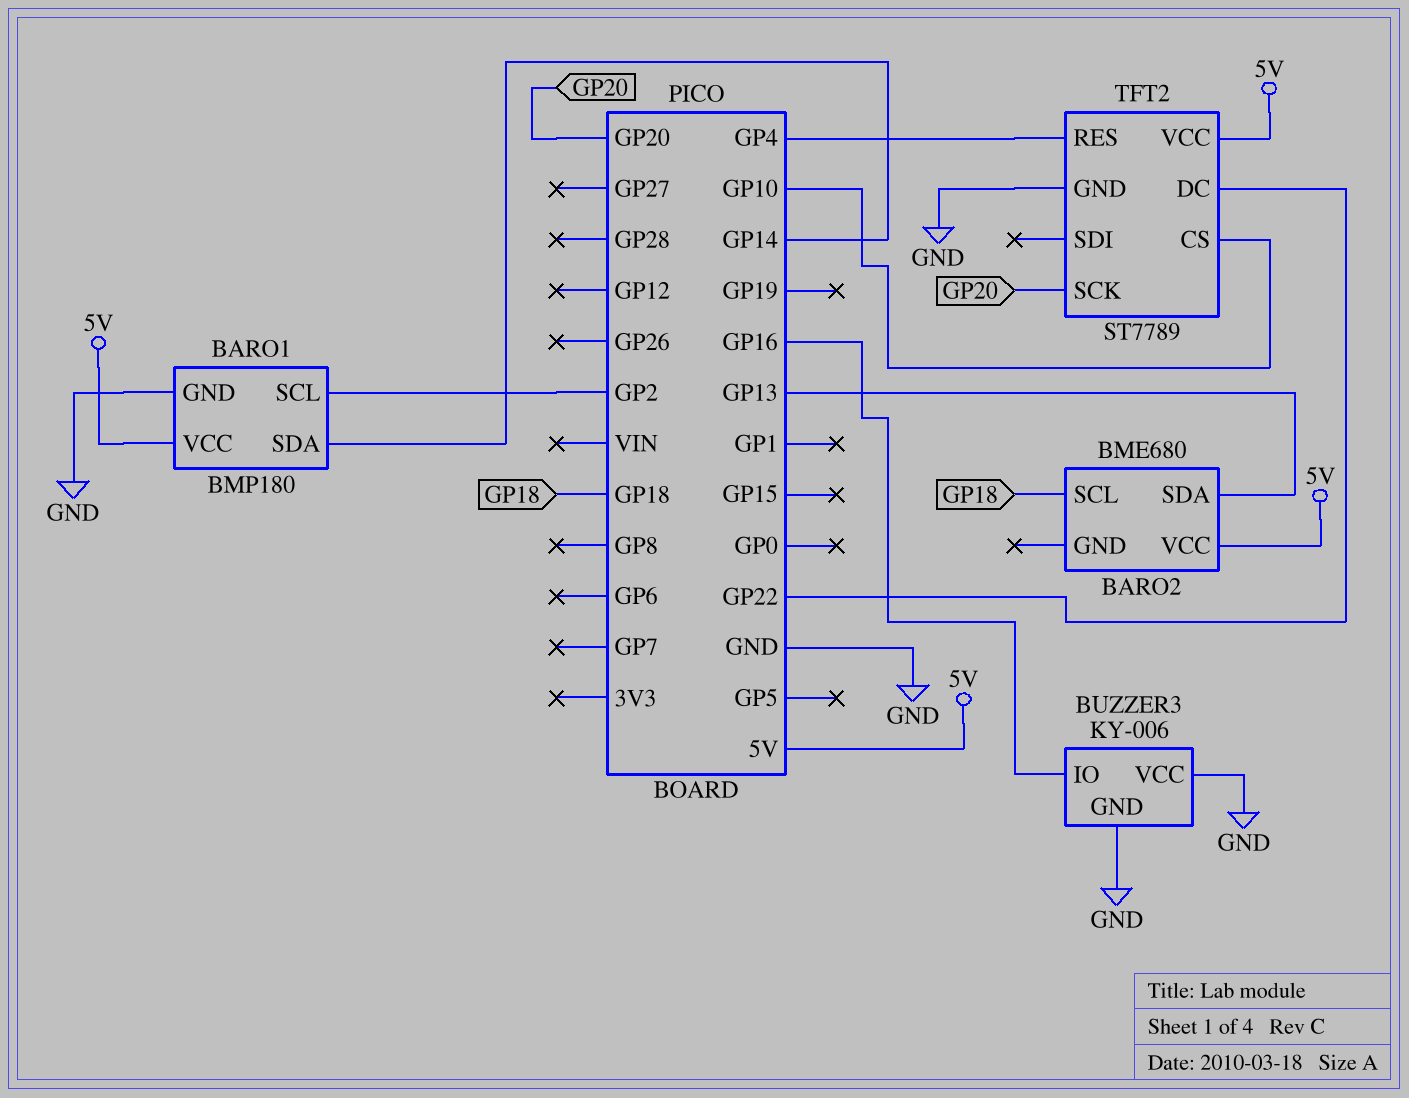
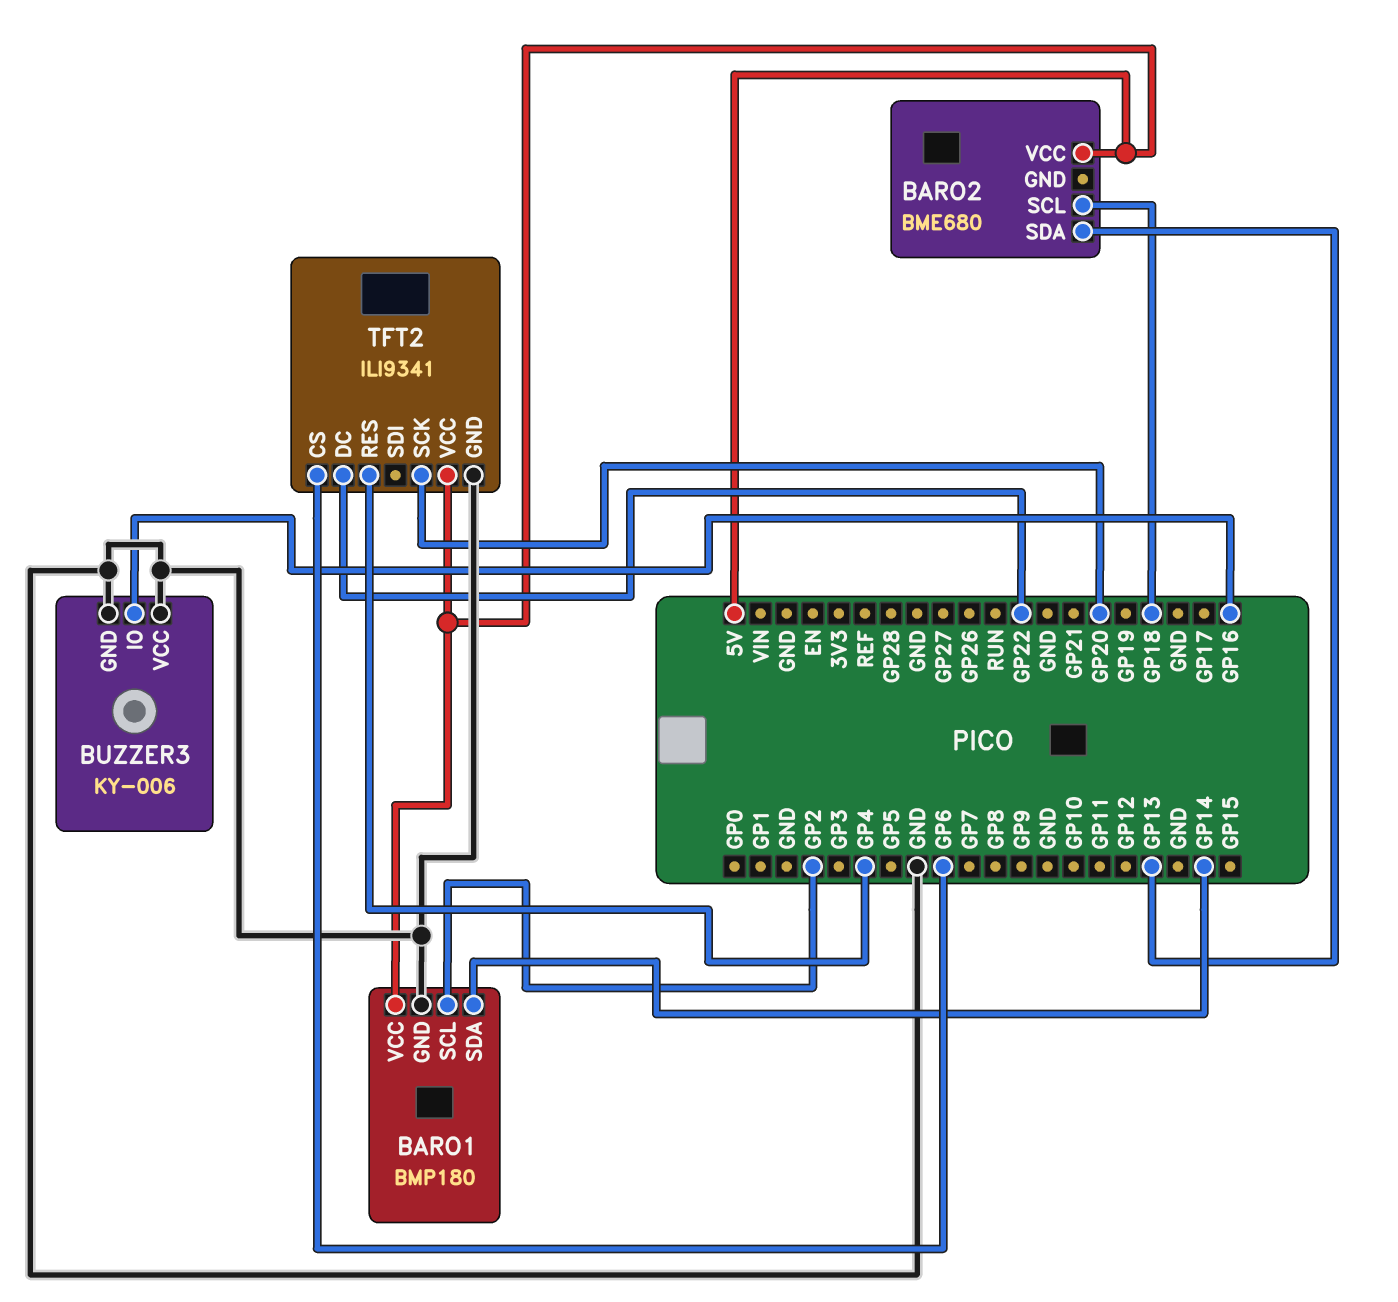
TFT2: ST7789 -> ILI9341
TFT2 pin CS: GP10 -> GP6

